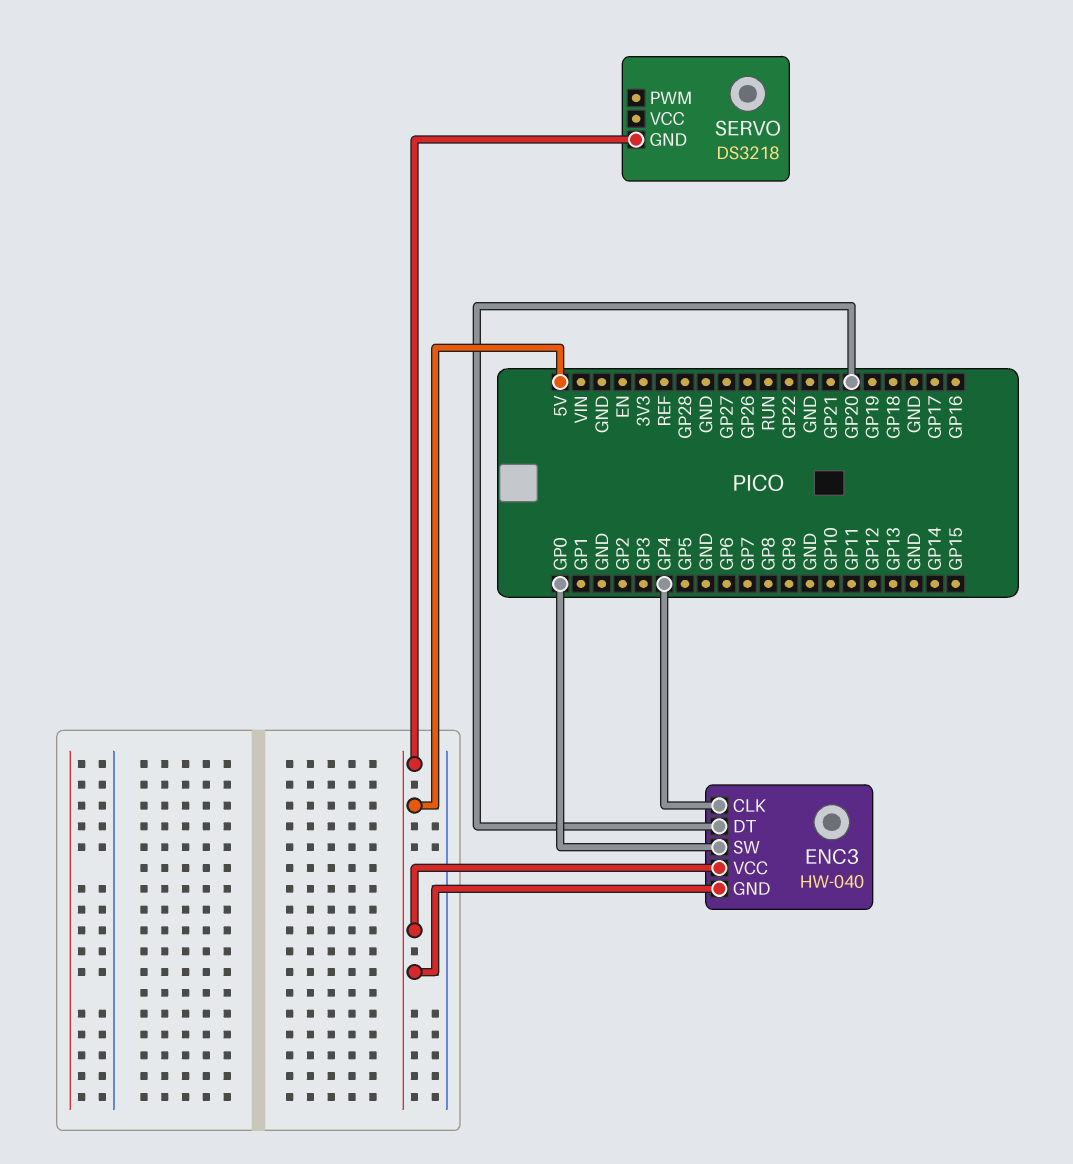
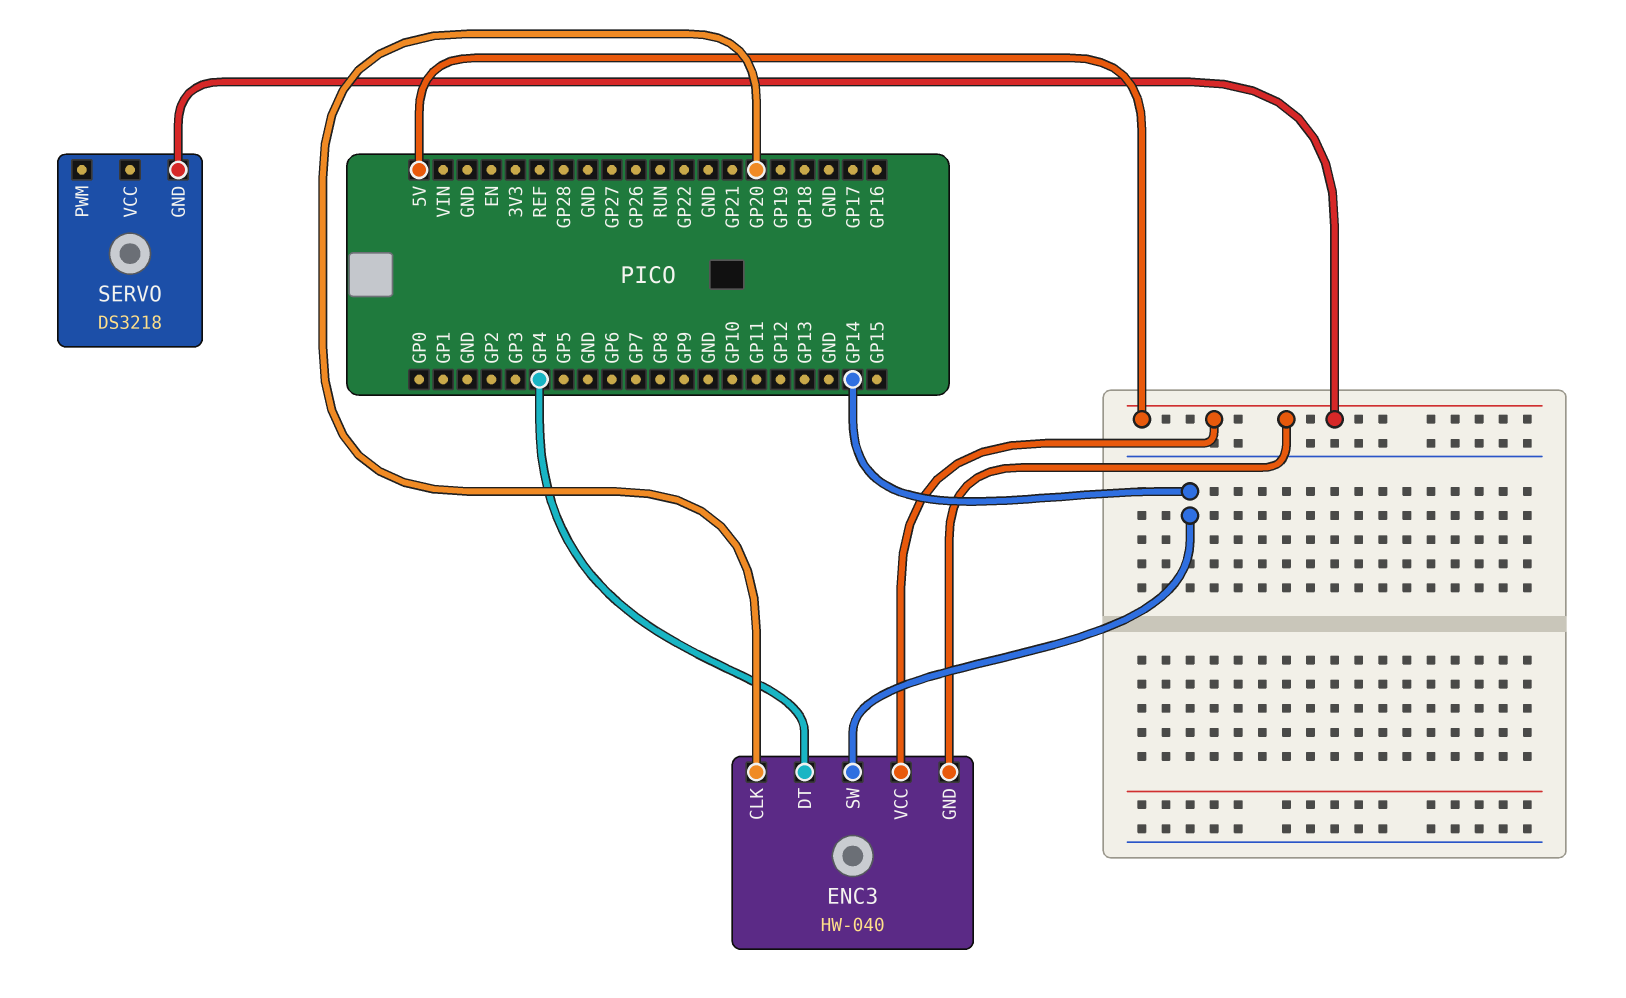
ENC3 pin CLK: GP4 -> GP20
ENC3 pin DT: GP20 -> GP4
ENC3 pin SW: GP0 -> GP14

